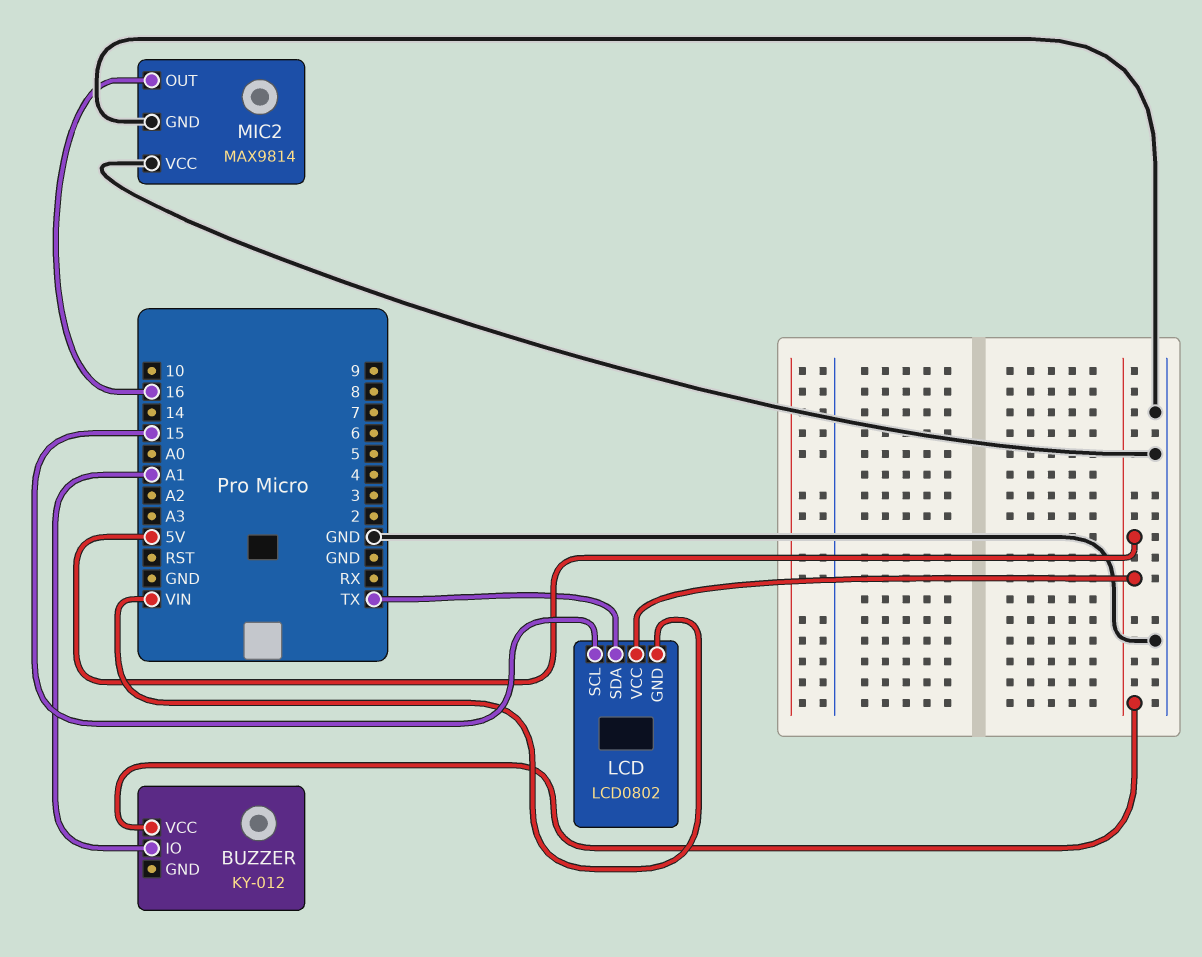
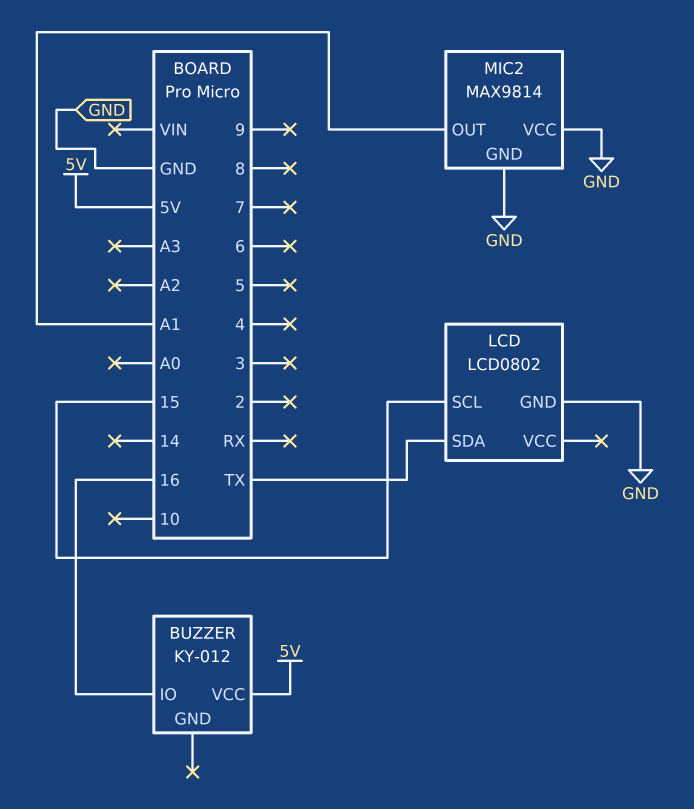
BUZZER pin IO: A1 -> 16
LCD pin GND: VIN -> GND
LCD pin VCC: 5V -> none
MIC2 pin OUT: 16 -> A1

